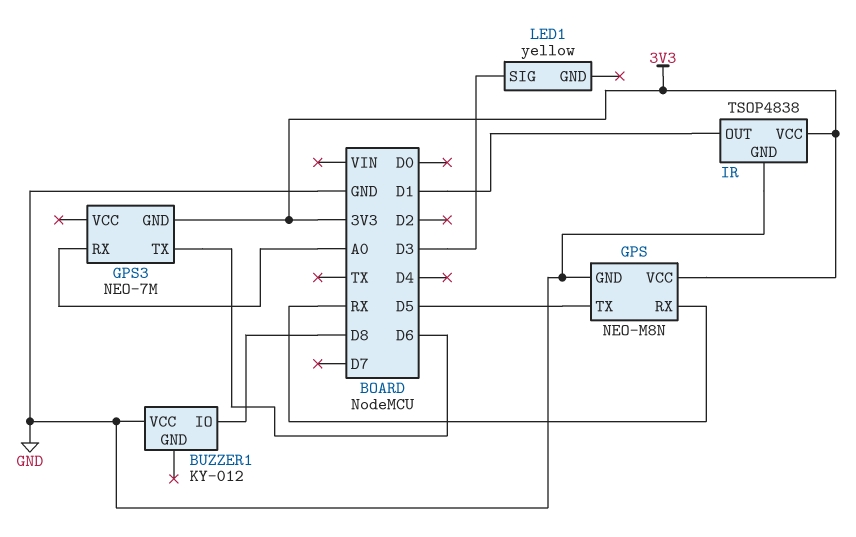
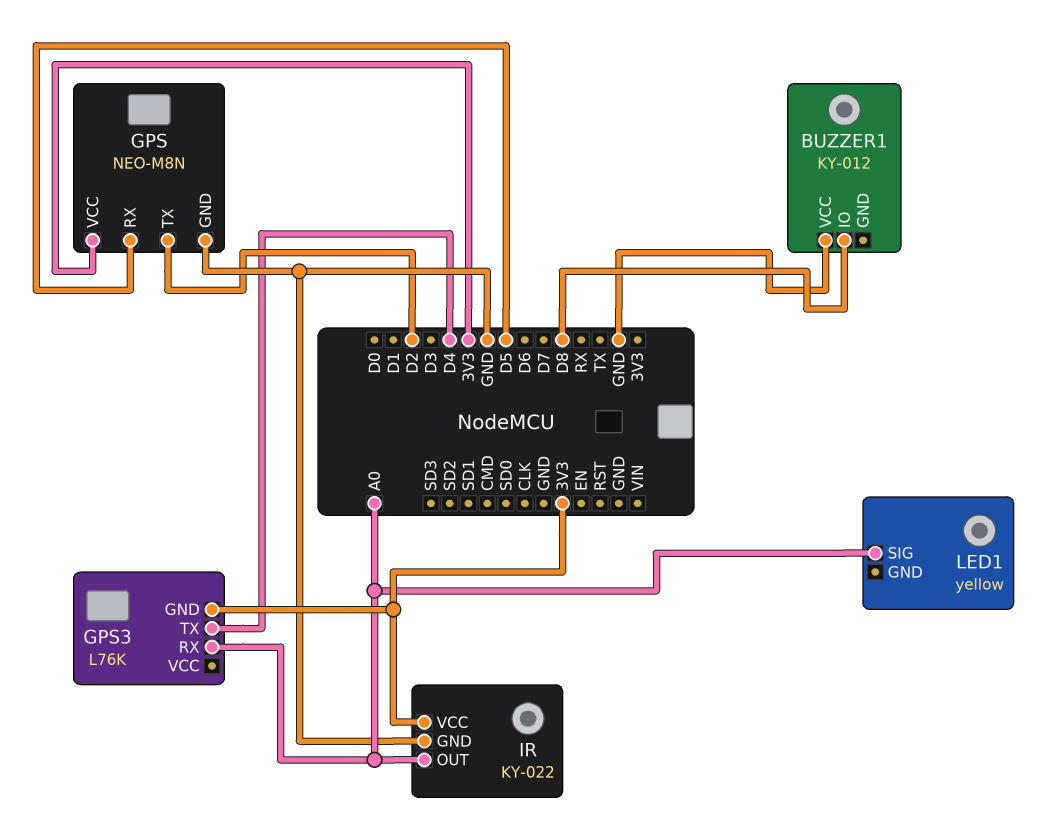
GPS pin RX: RX -> D5
GPS pin TX: D5 -> D2
GPS3: NEO-7M -> L76K
GPS3 pin TX: D6 -> D4
IR: TSOP4838 -> KY-022
IR pin OUT: D1 -> A0
LED1 pin SIG: D3 -> A0

